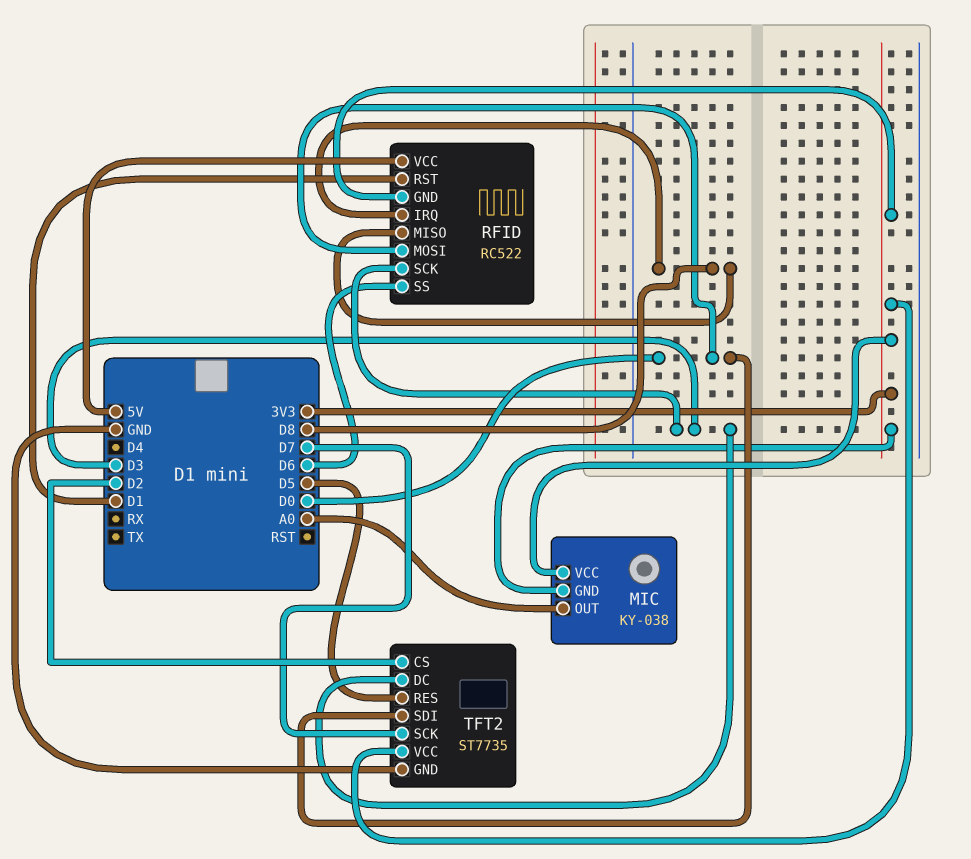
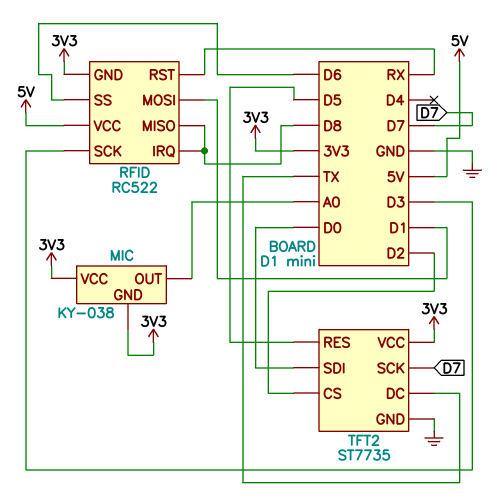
RFID pin MOSI: D0 -> D1
RFID pin RST: D1 -> RX
TFT2 pin DC: D3 -> TX

